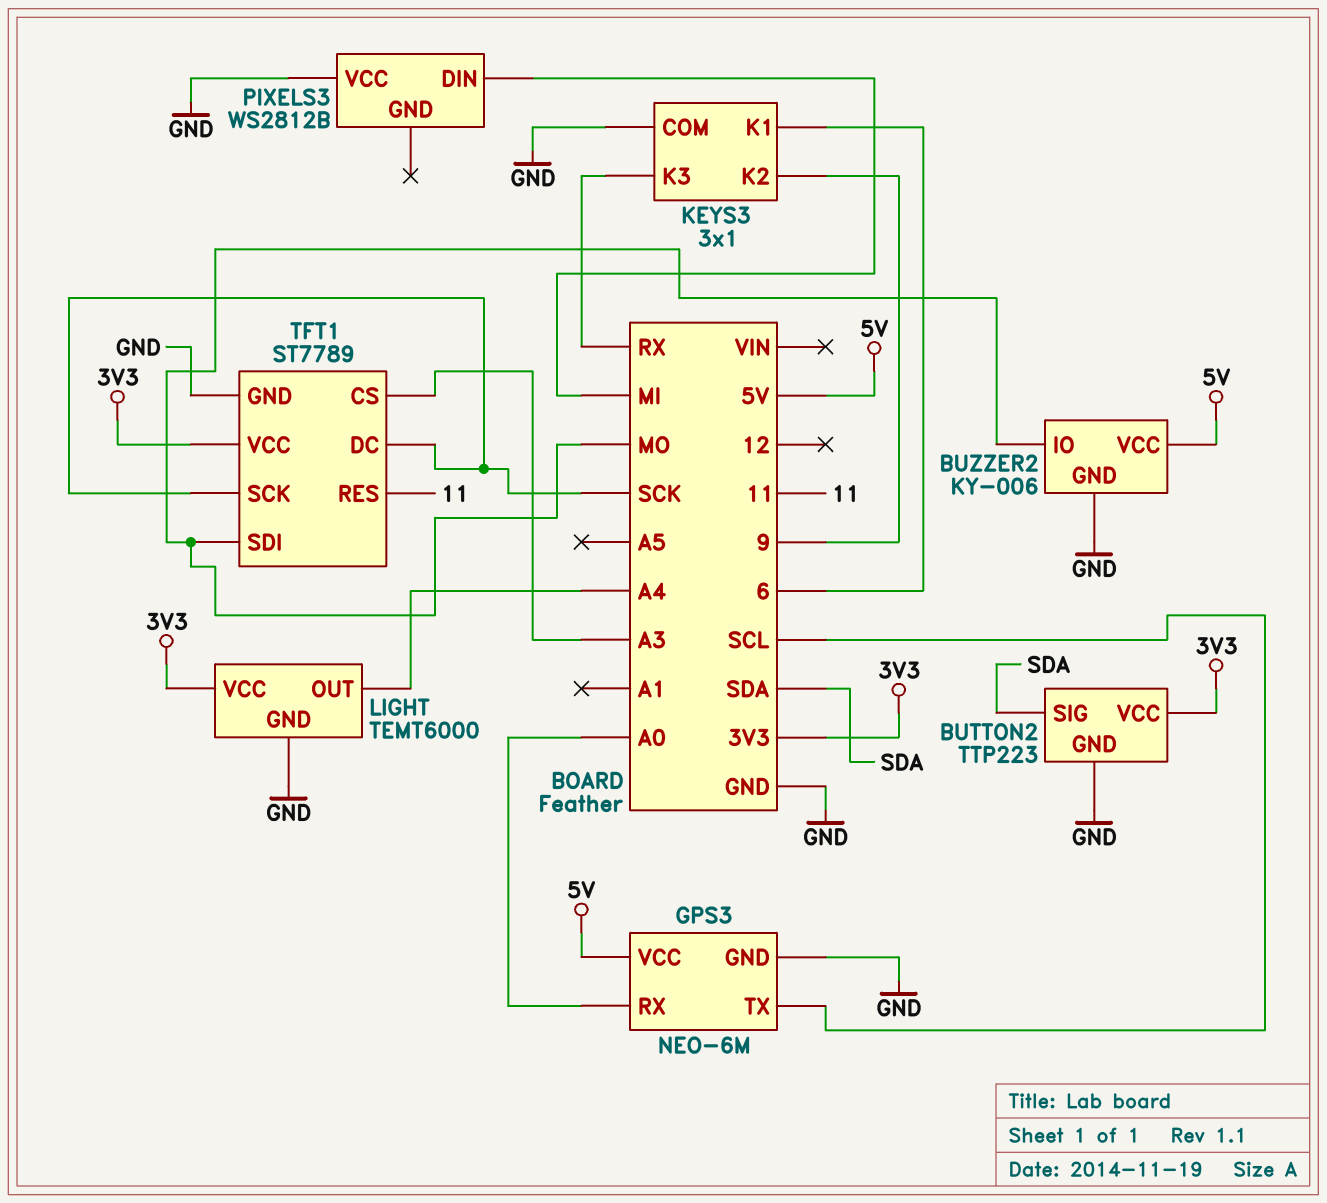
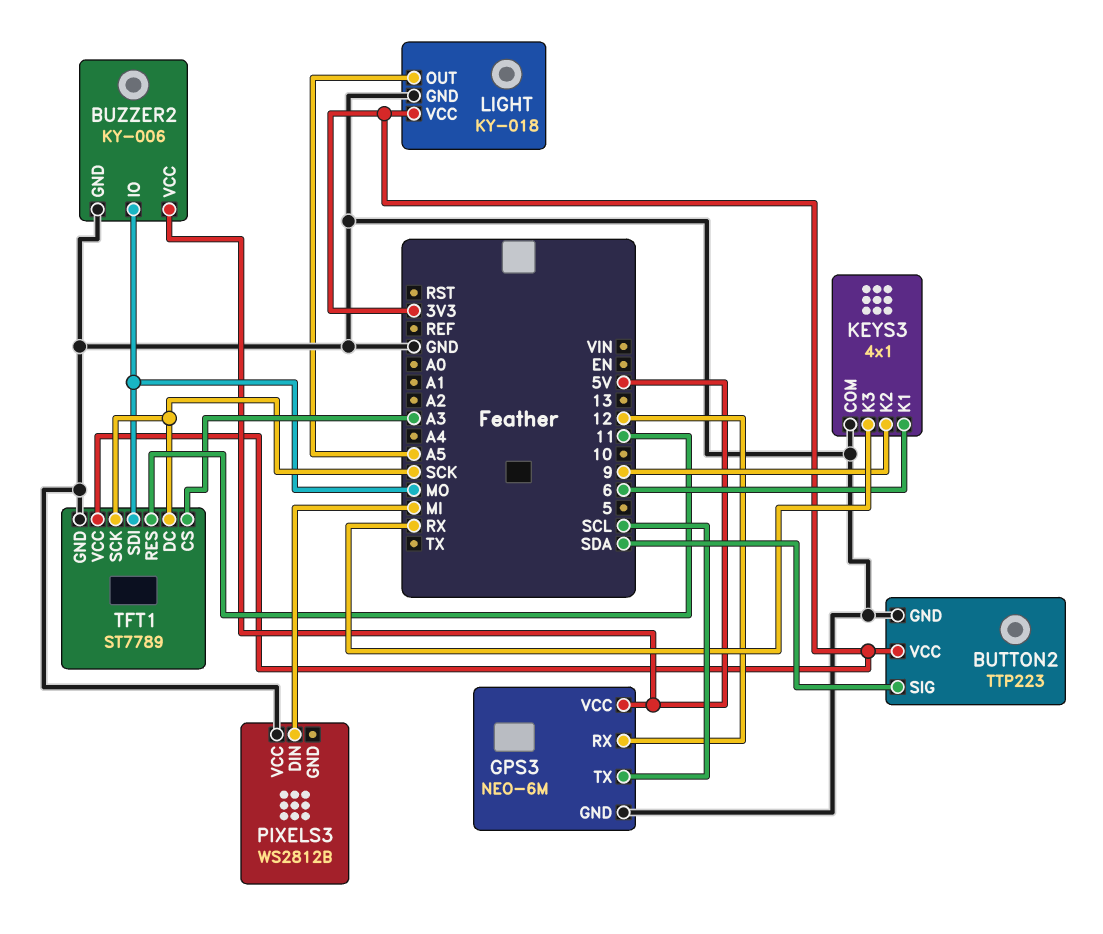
GPS3 pin RX: A0 -> 12
KEYS3: 3x1 -> 4x1
LIGHT: TEMT6000 -> KY-018
LIGHT pin OUT: A4 -> A5

